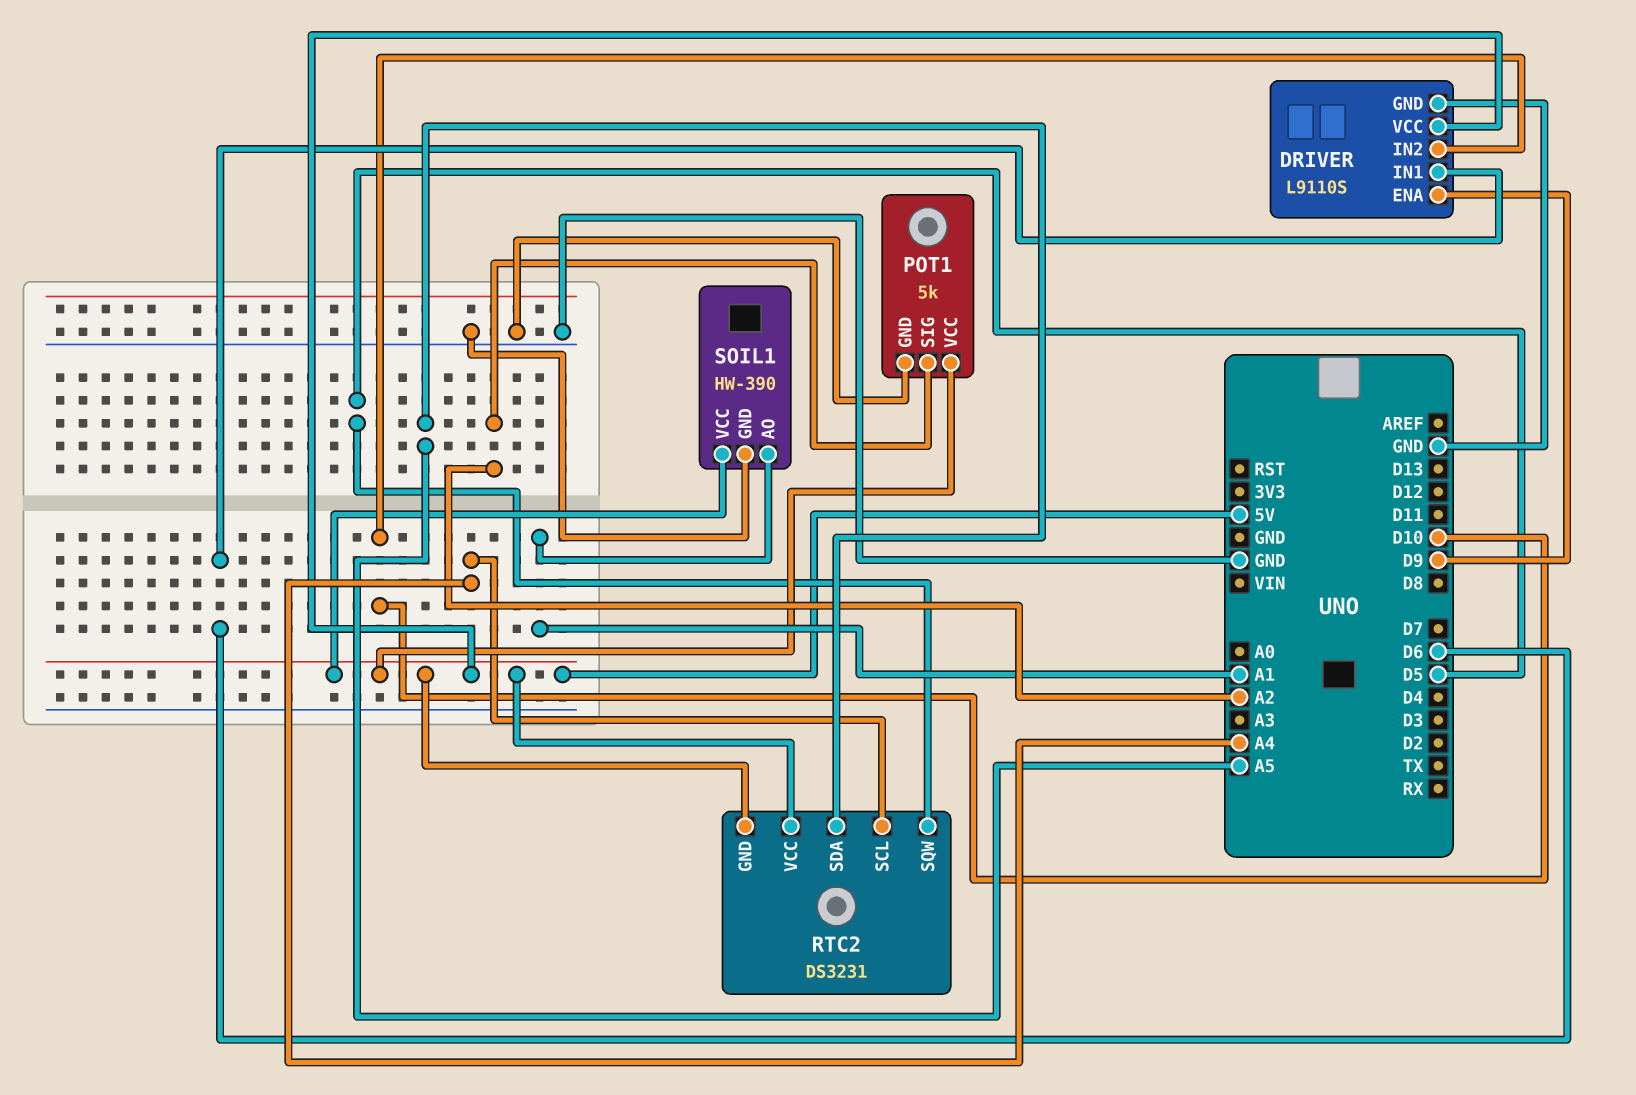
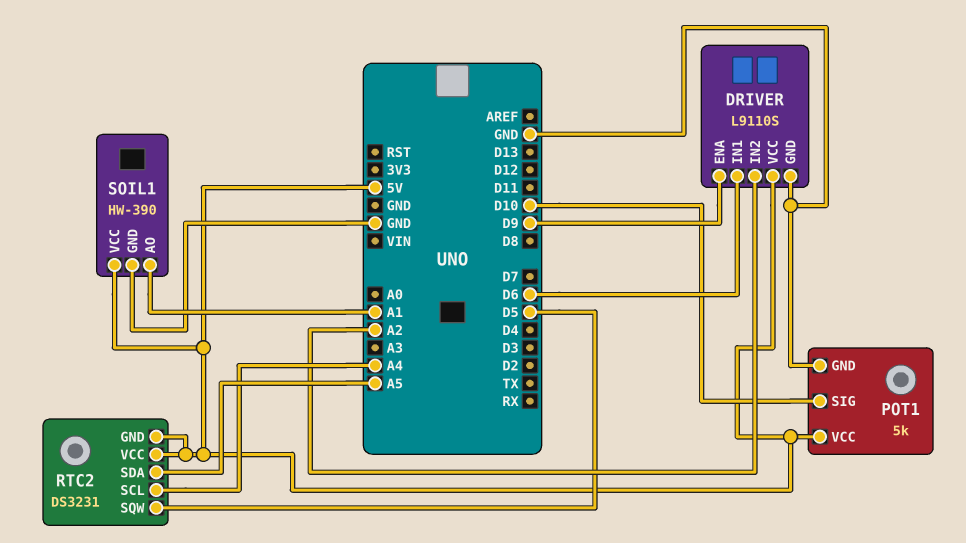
DRIVER pin IN2: D10 -> A2
POT1 pin SIG: A2 -> D10

